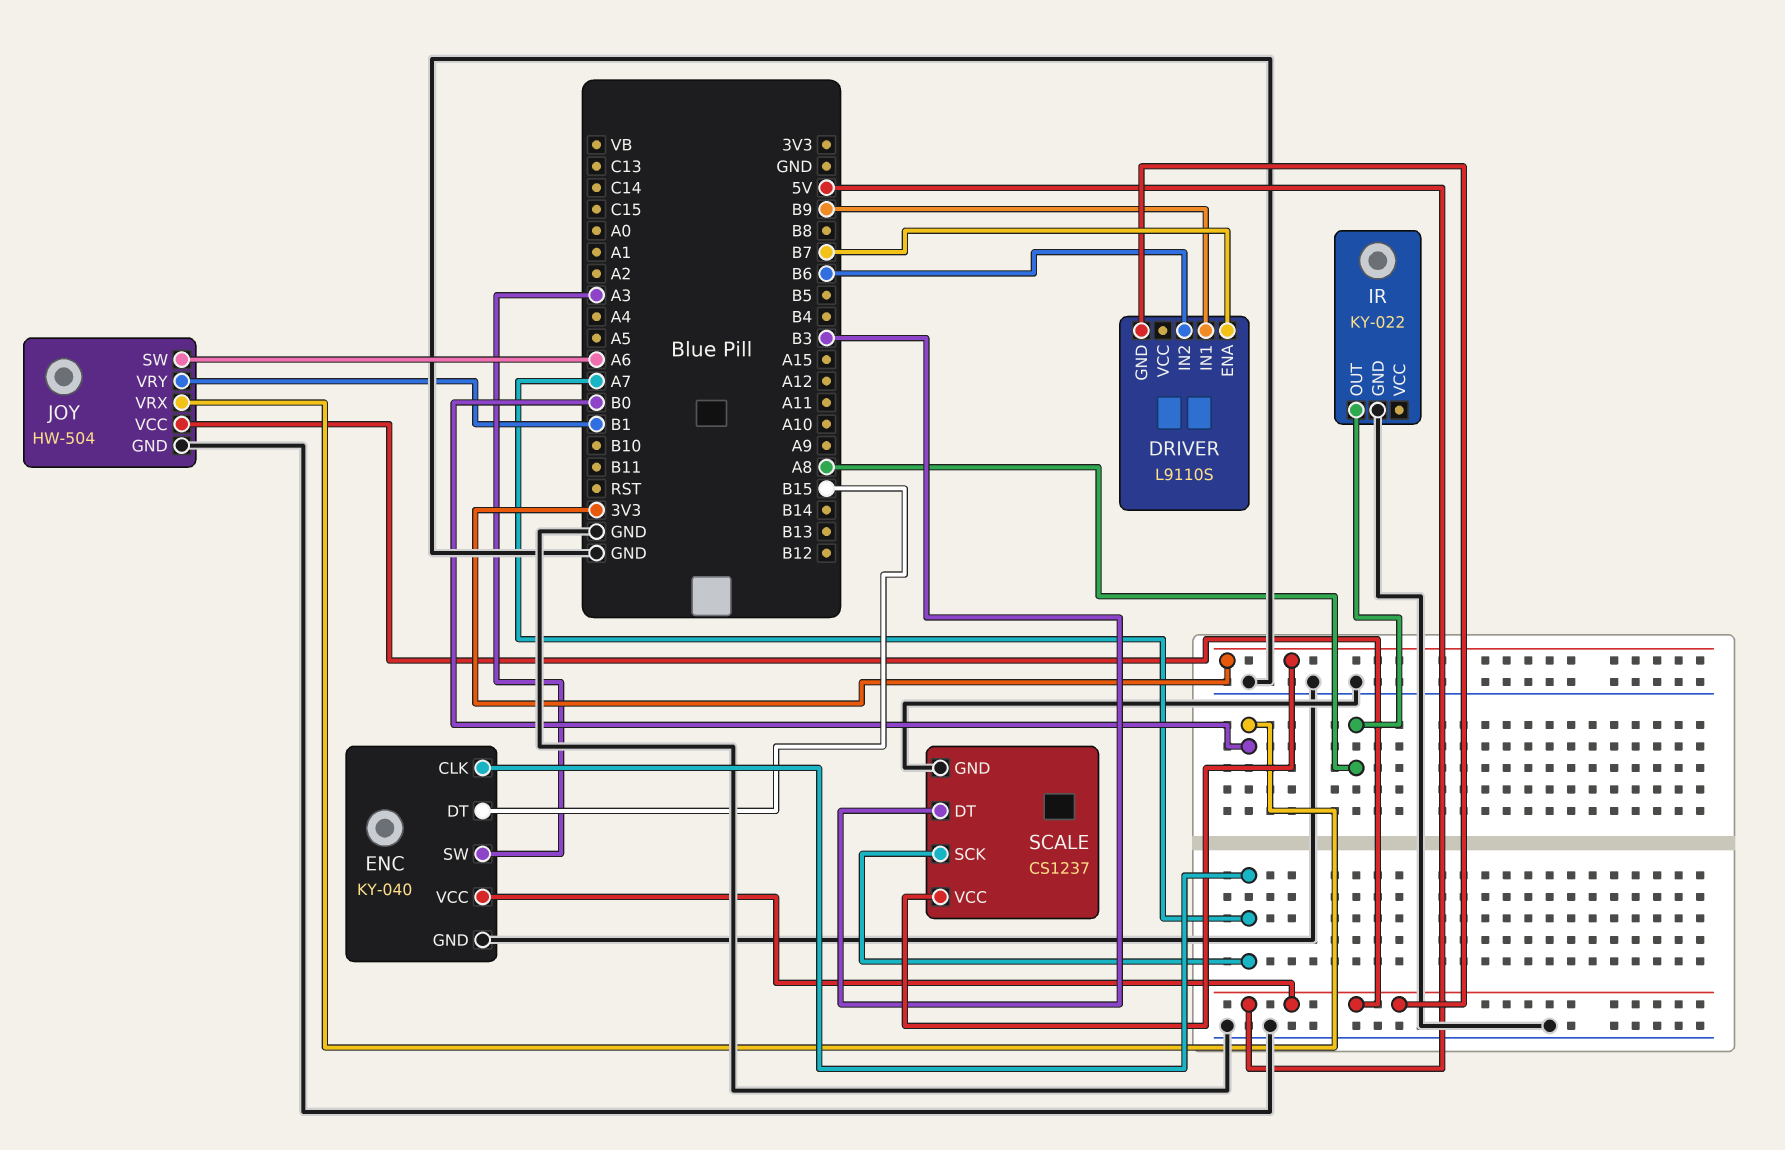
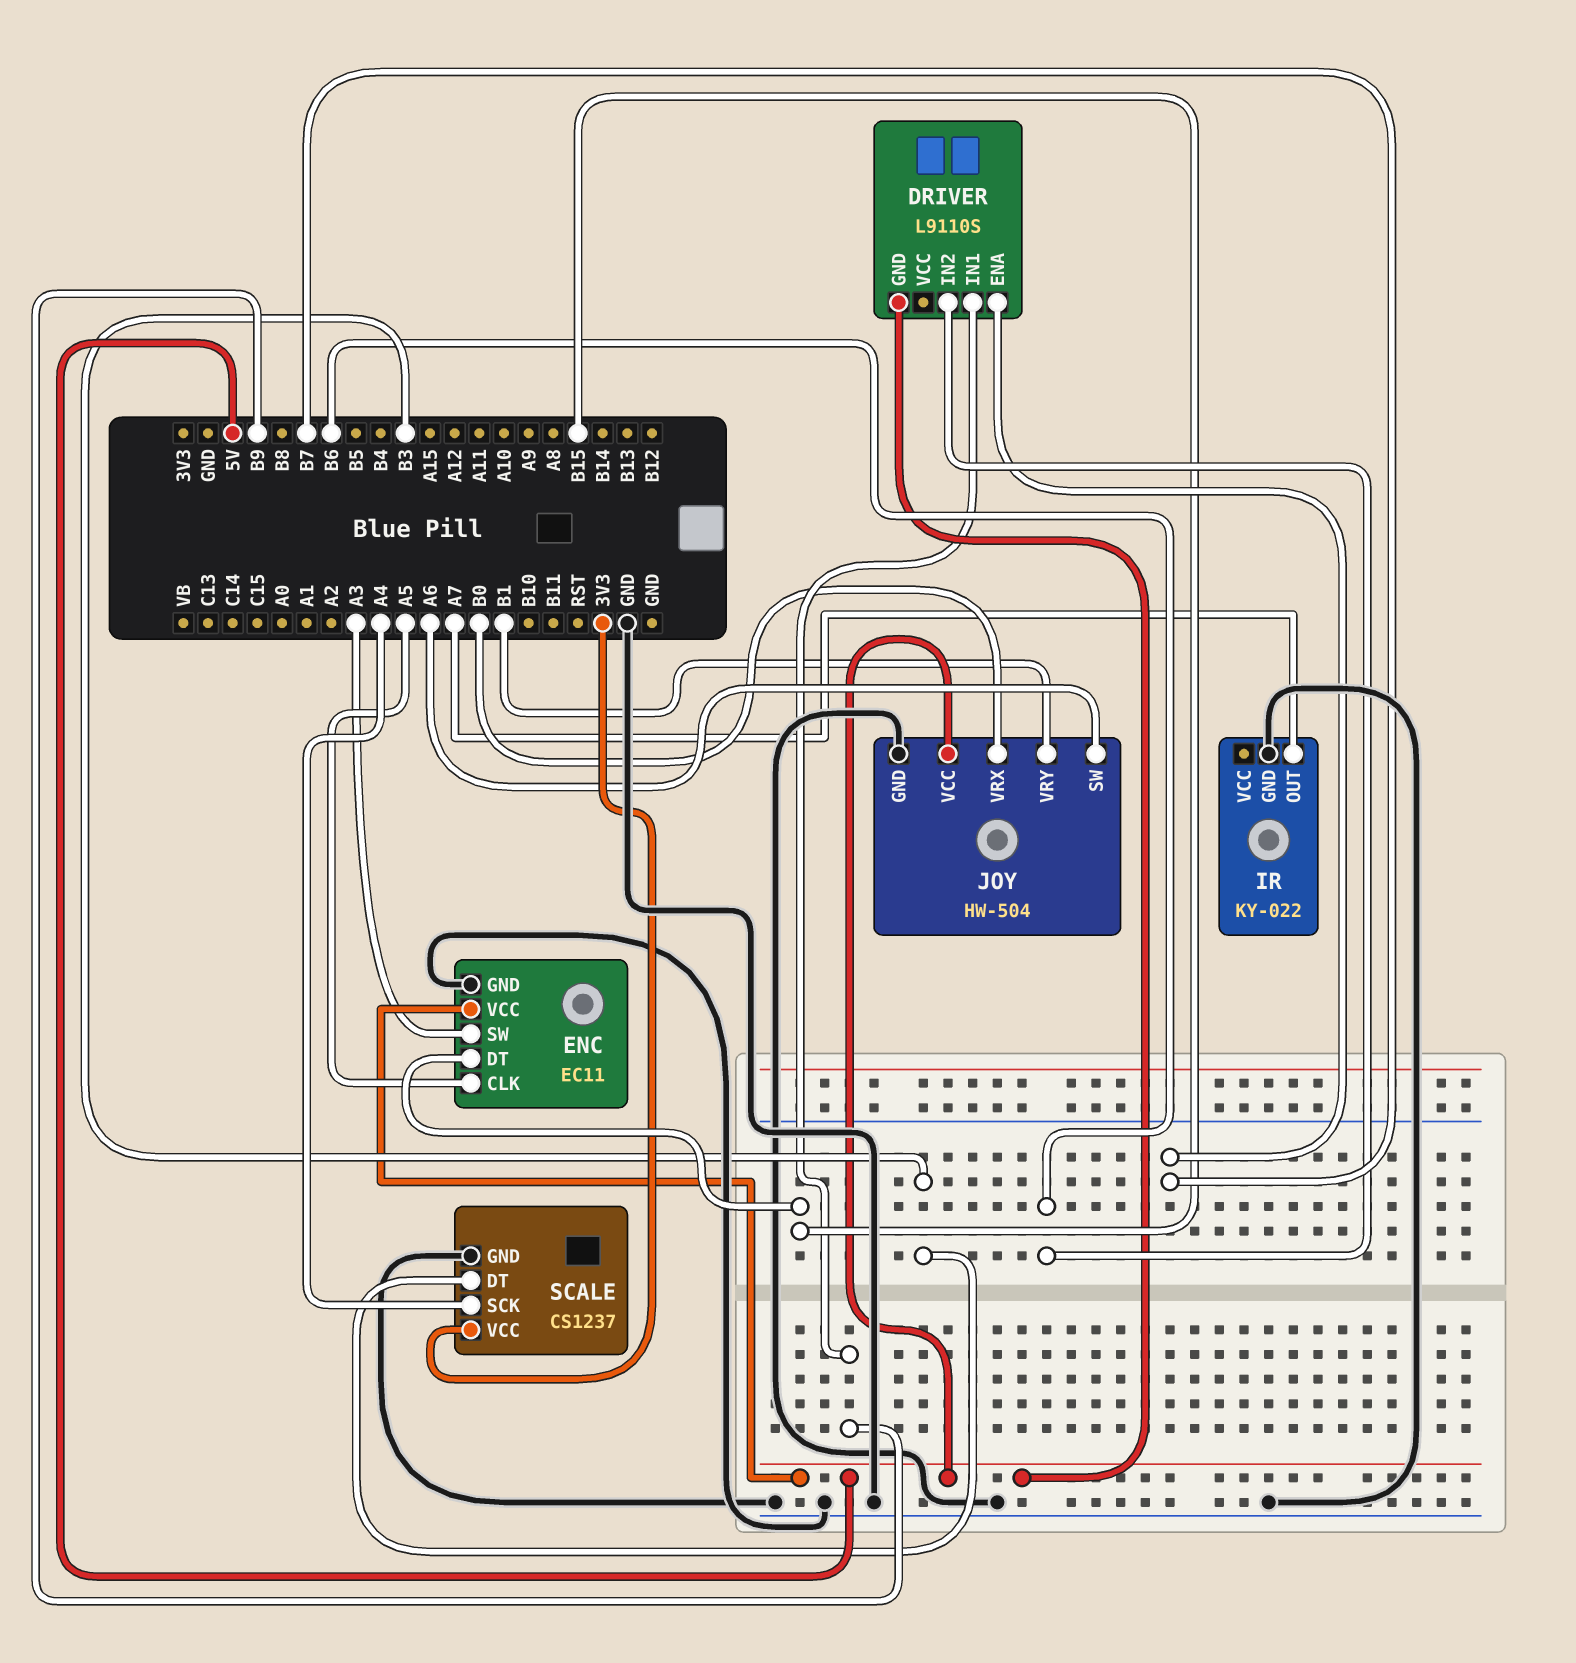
ENC: KY-040 -> EC11
ENC pin CLK: A7 -> A5
IR pin OUT: A8 -> A7
SCALE pin SCK: A7 -> A4

